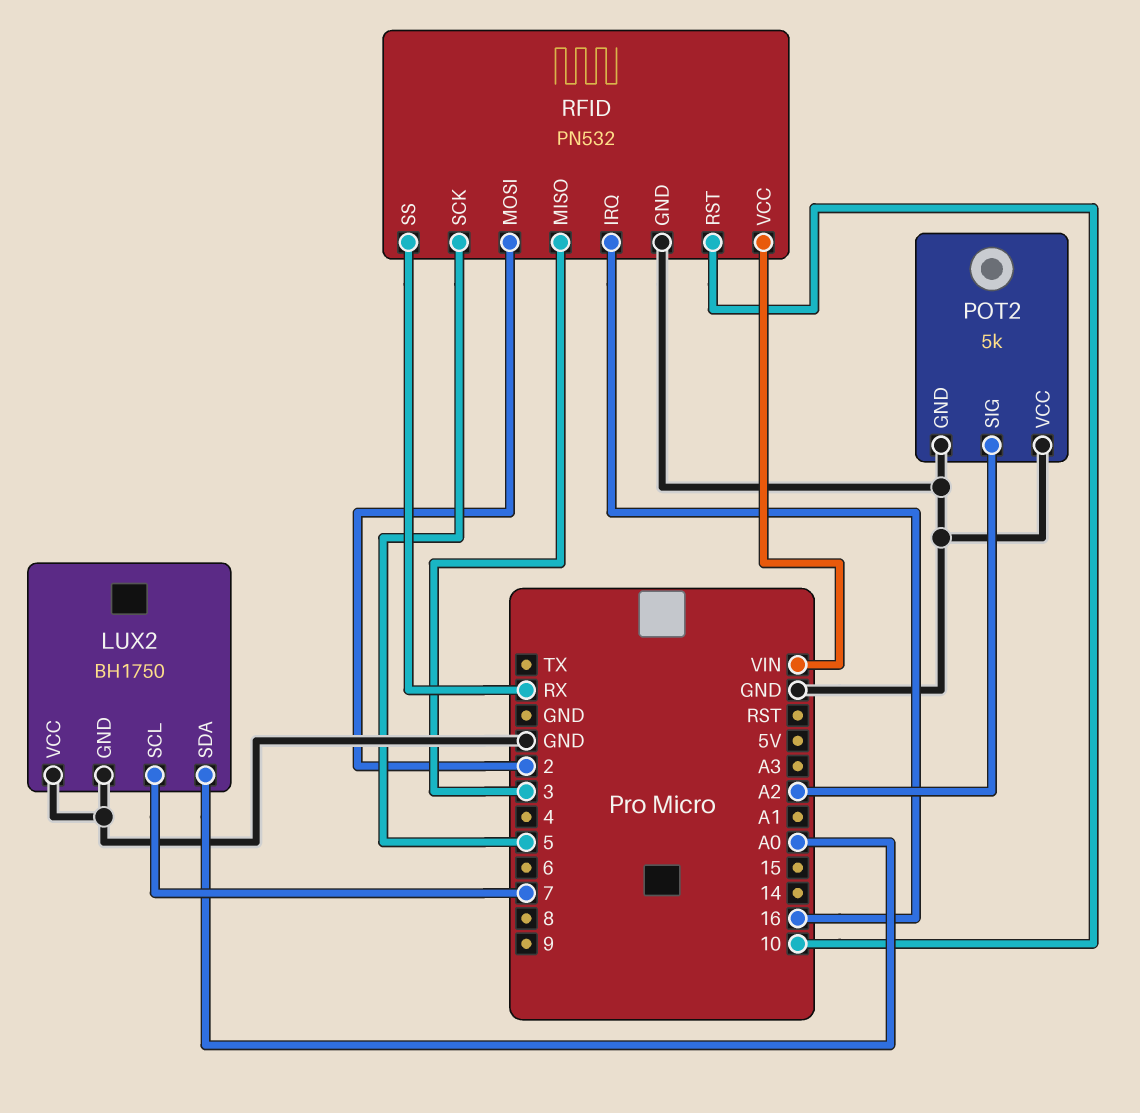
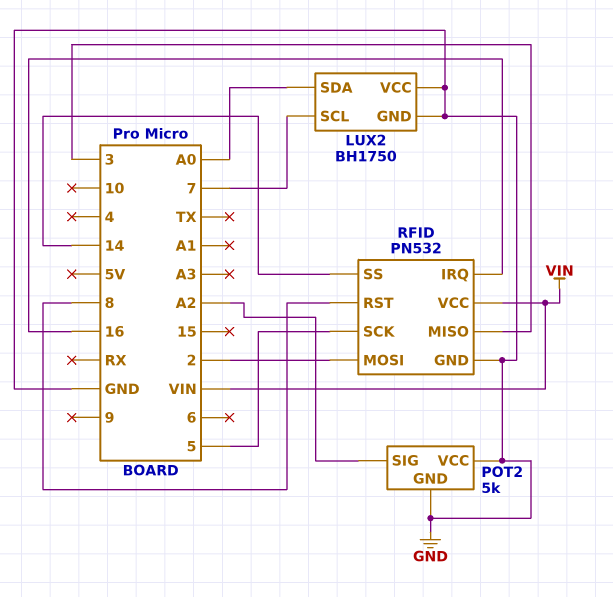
RFID pin RST: 10 -> 8
RFID pin SS: RX -> 14

